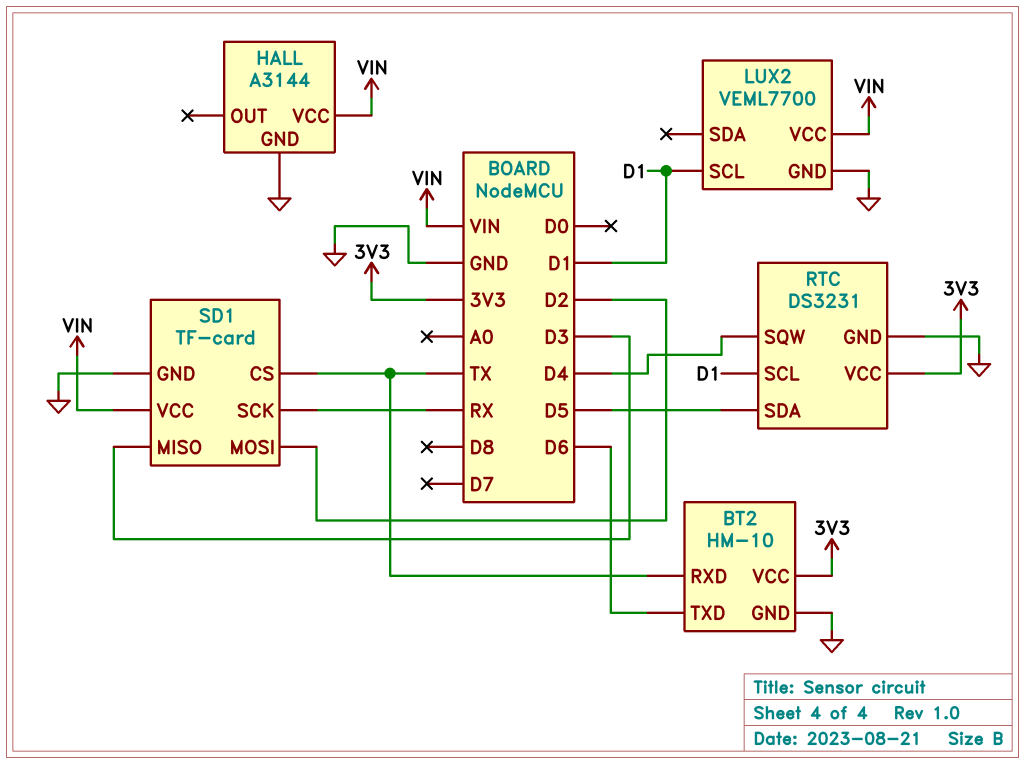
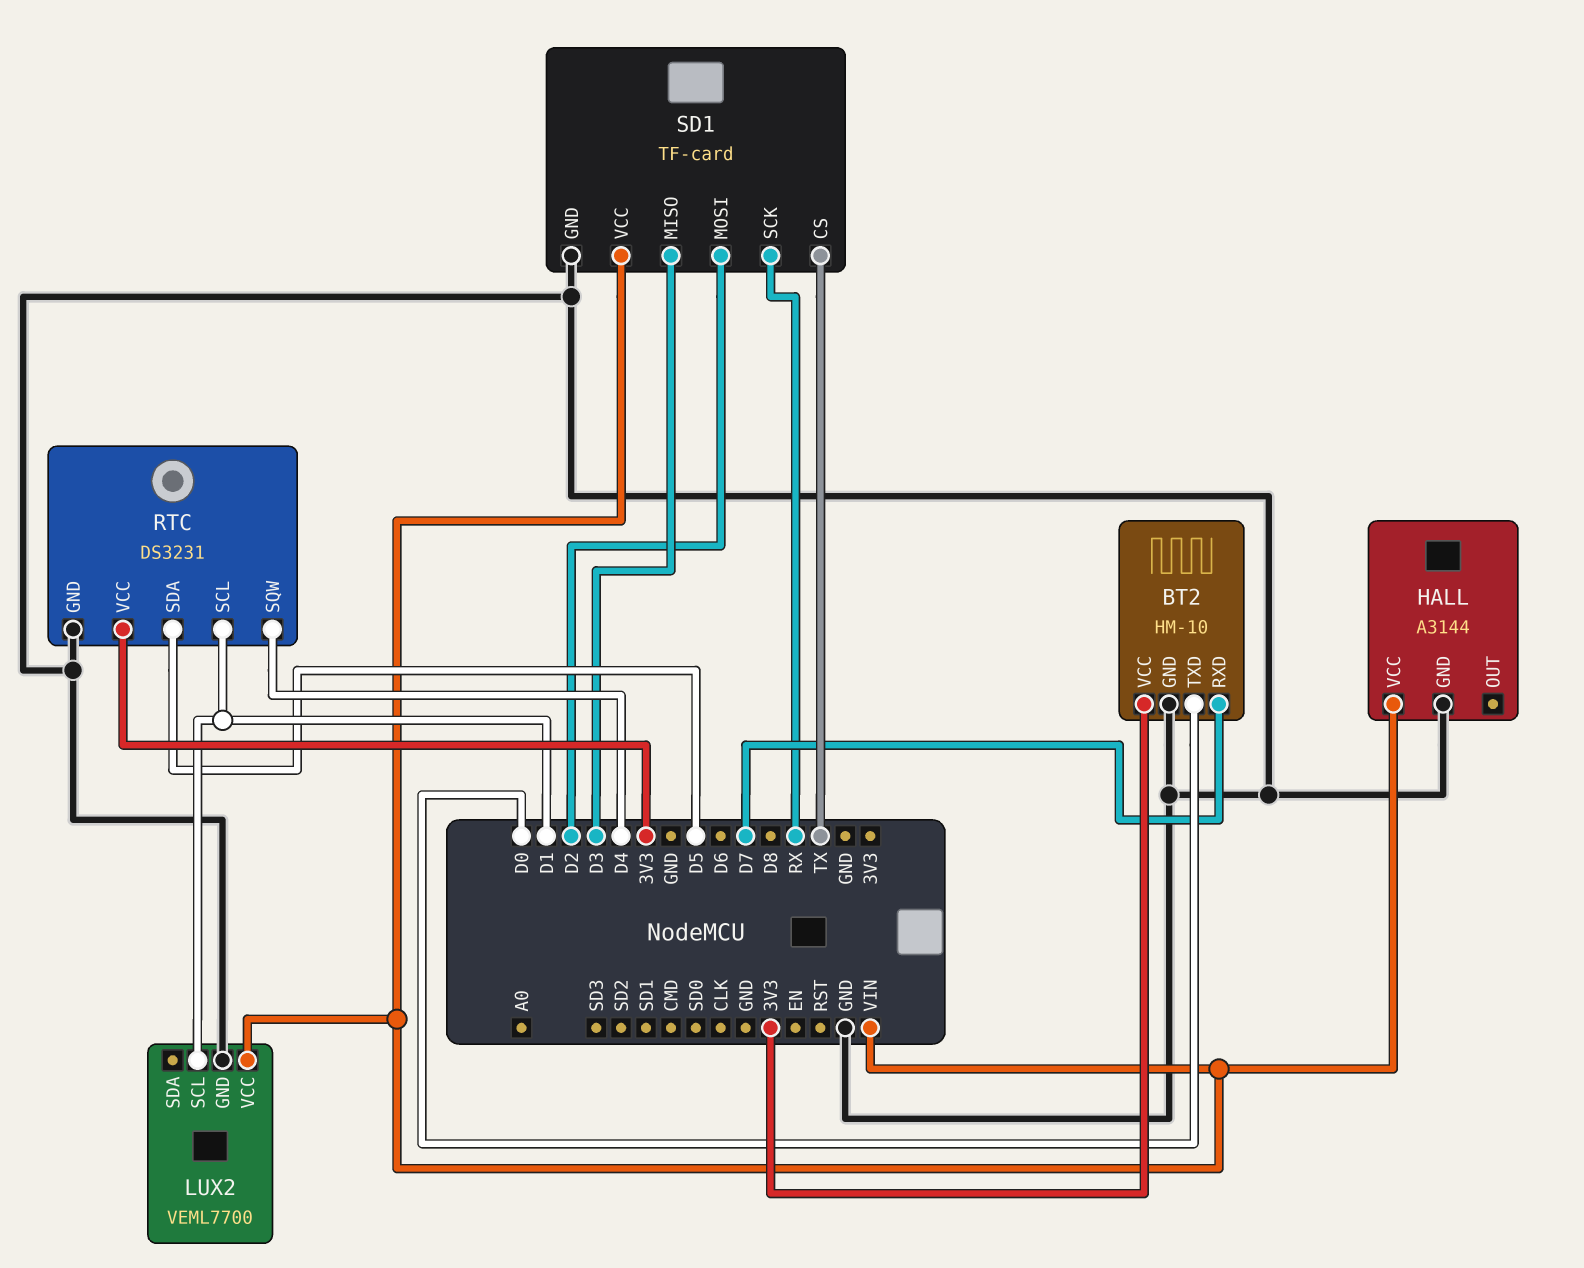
BT2 pin RXD: TX -> D7
BT2 pin TXD: D6 -> D0

